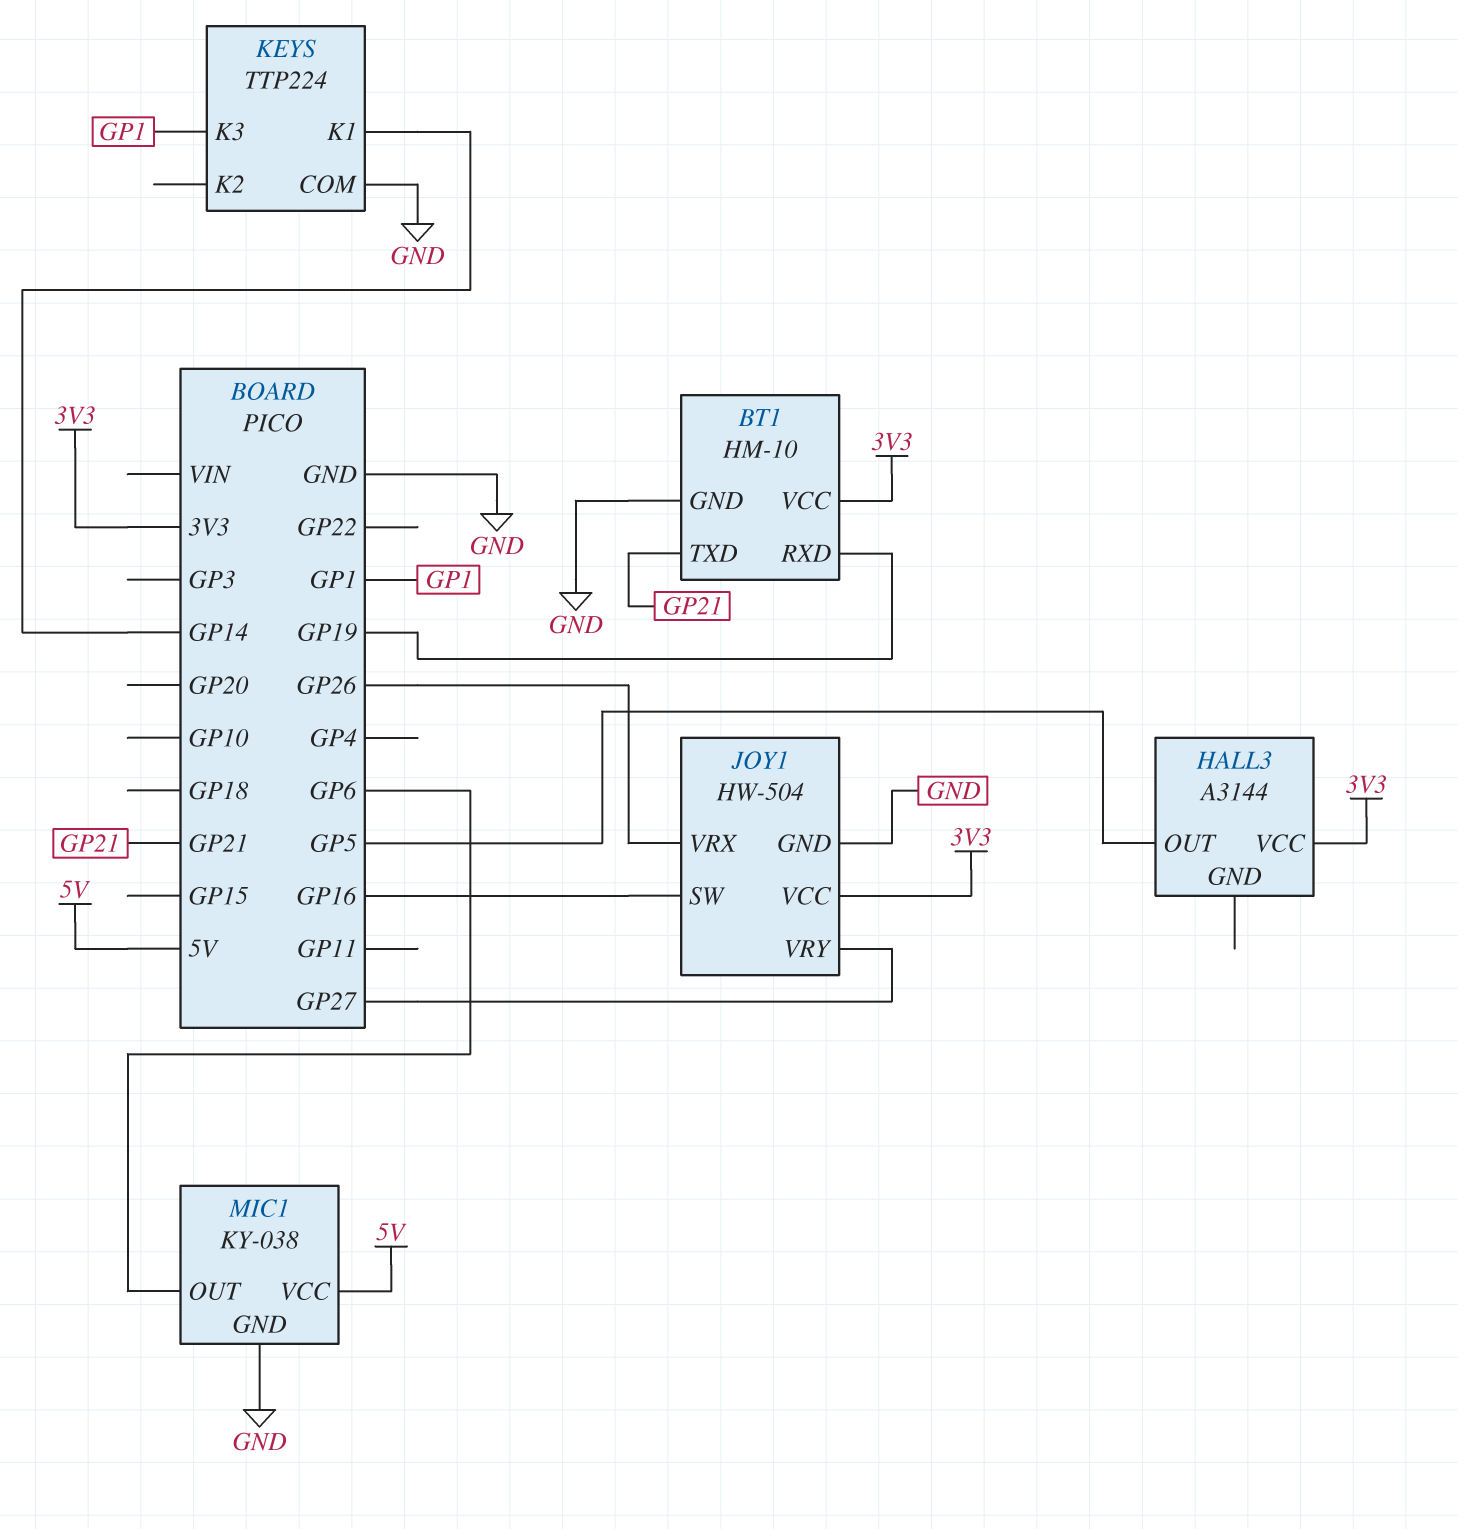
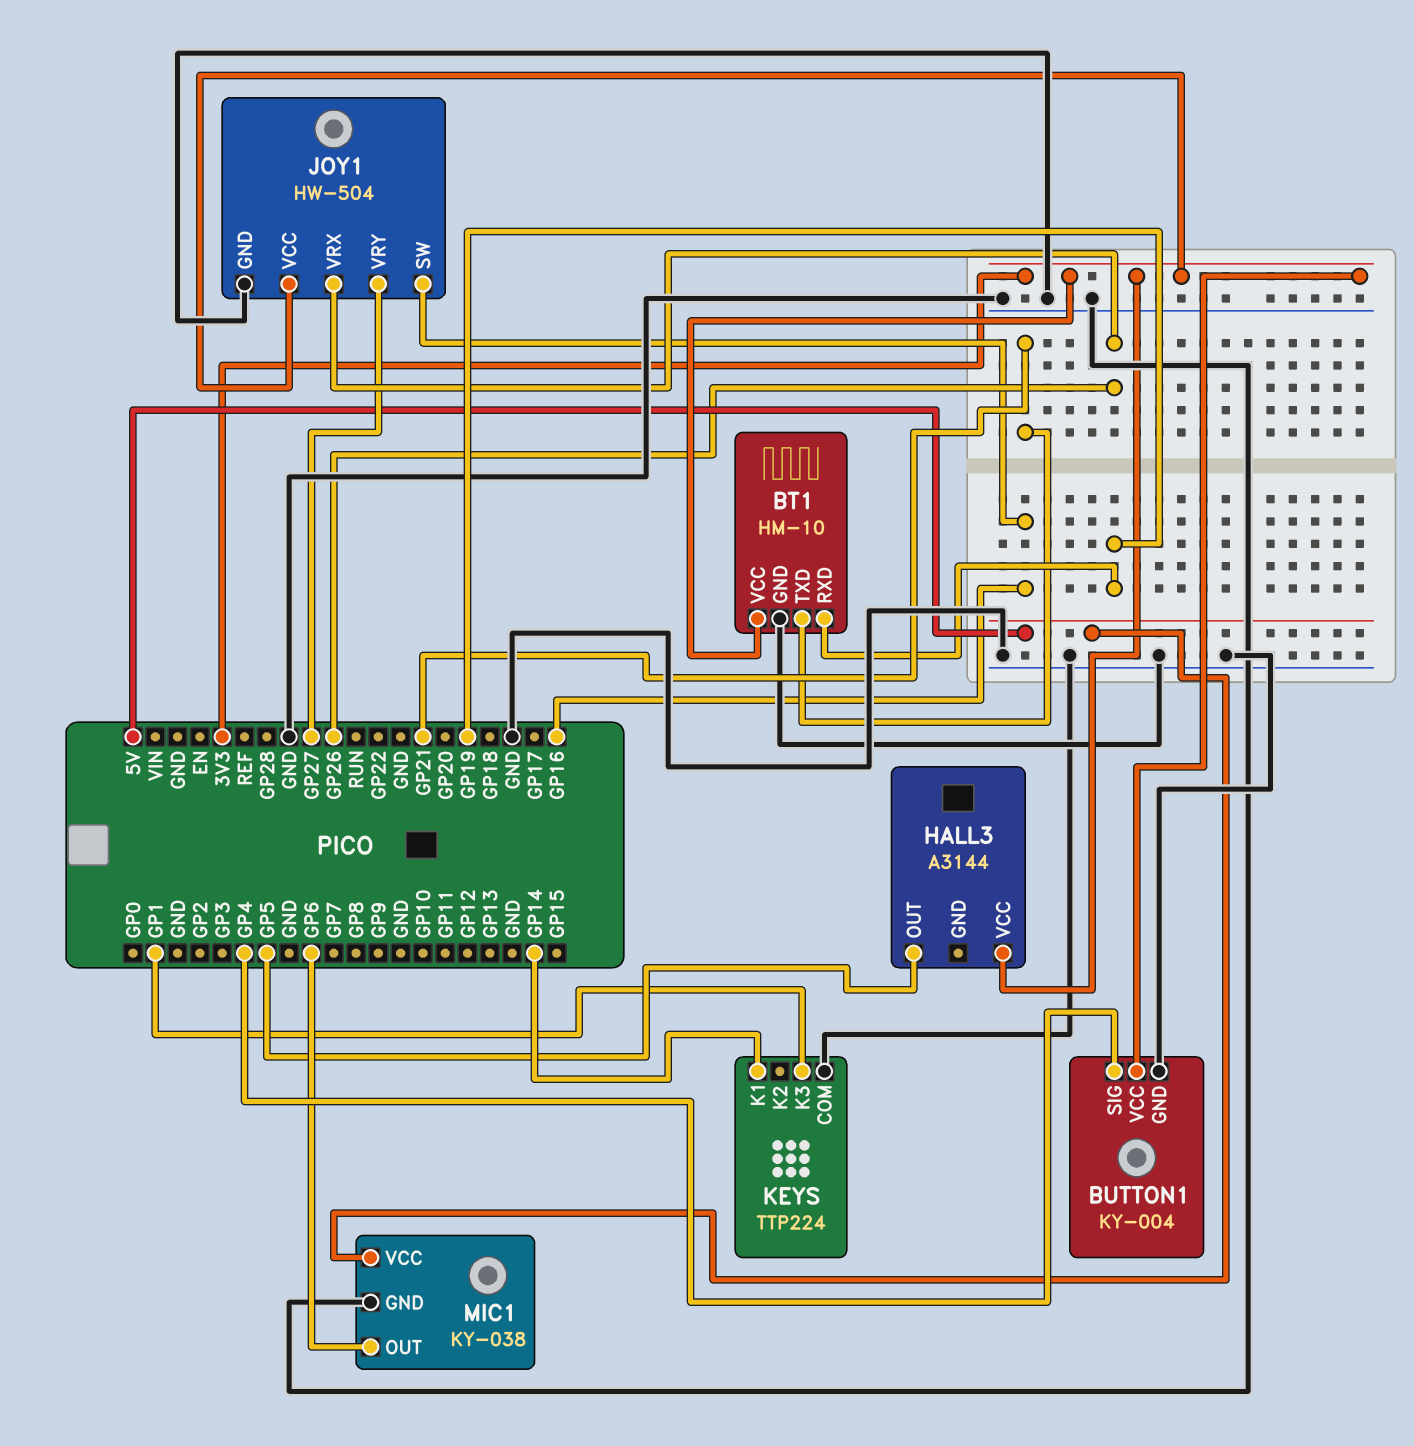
BUTTON1: none -> KY-004
BUTTON1 pin GND: none -> GND
BUTTON1 pin SIG: none -> GP4
BUTTON1 pin VCC: none -> 3V3

